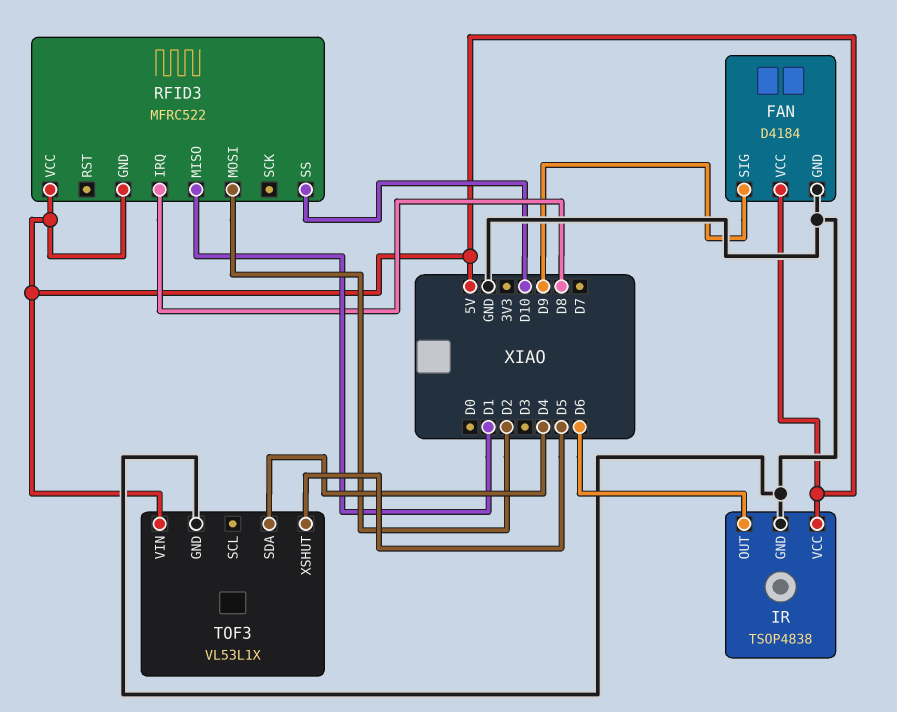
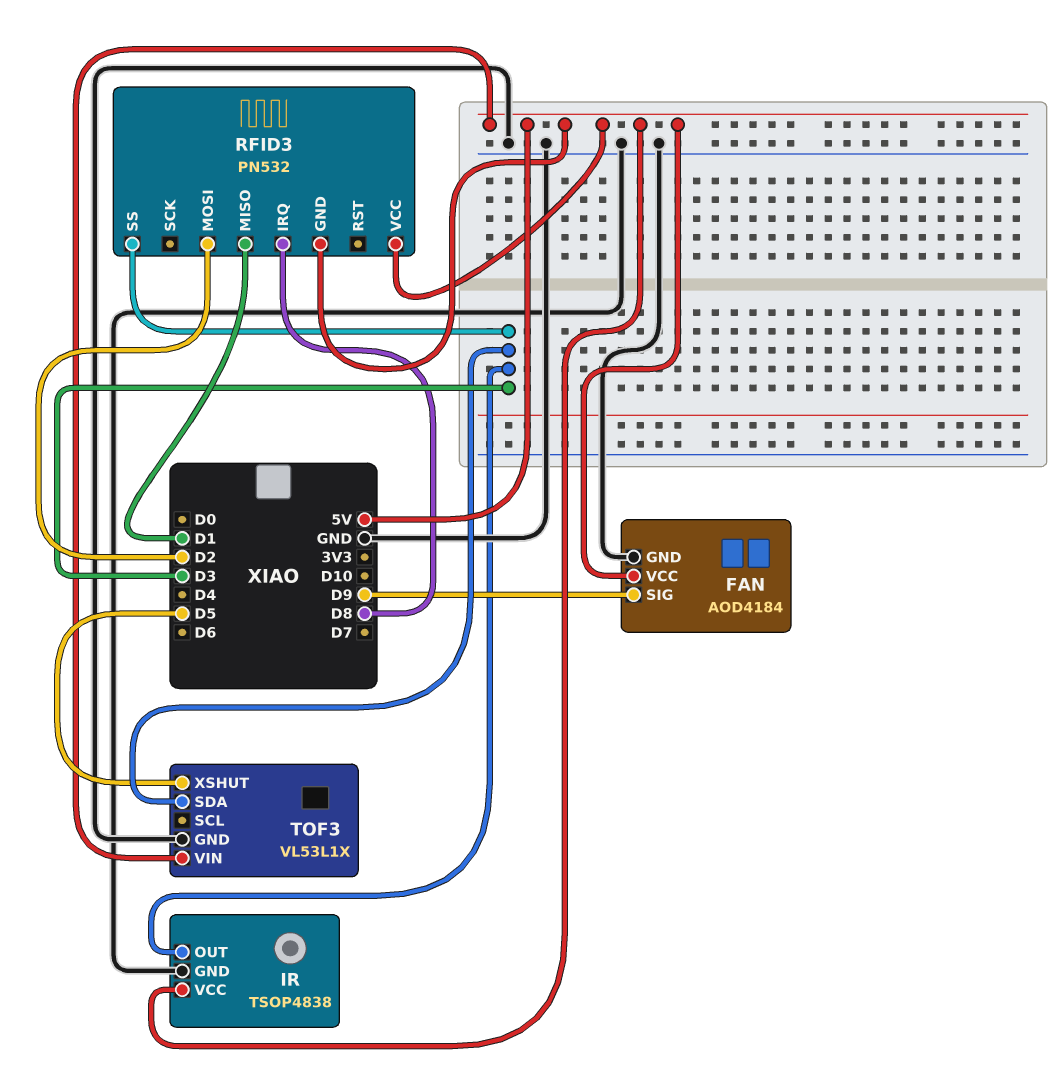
FAN: D4184 -> AOD4184
IR pin OUT: D6 -> D3
RFID3: MFRC522 -> PN532
RFID3 pin SS: D10 -> D3
TOF3 pin SDA: D4 -> D3

